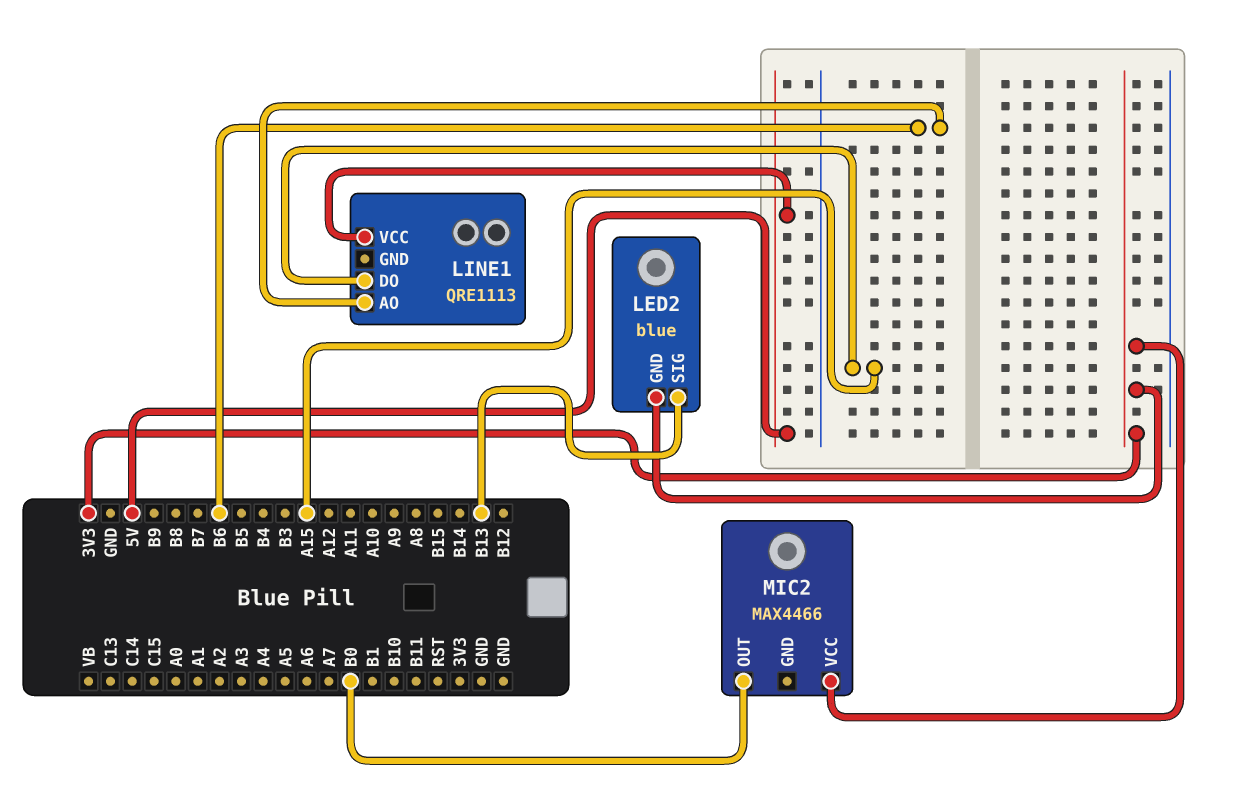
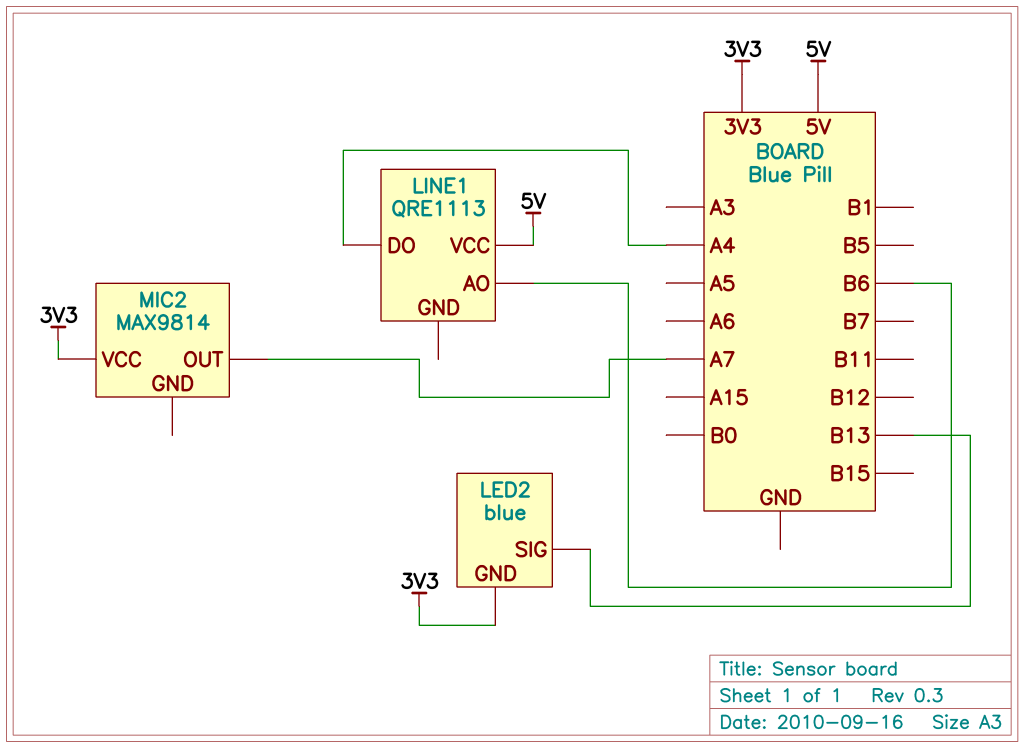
LINE1 pin DO: A15 -> A4
MIC2: MAX4466 -> MAX9814
MIC2 pin OUT: B0 -> A7

